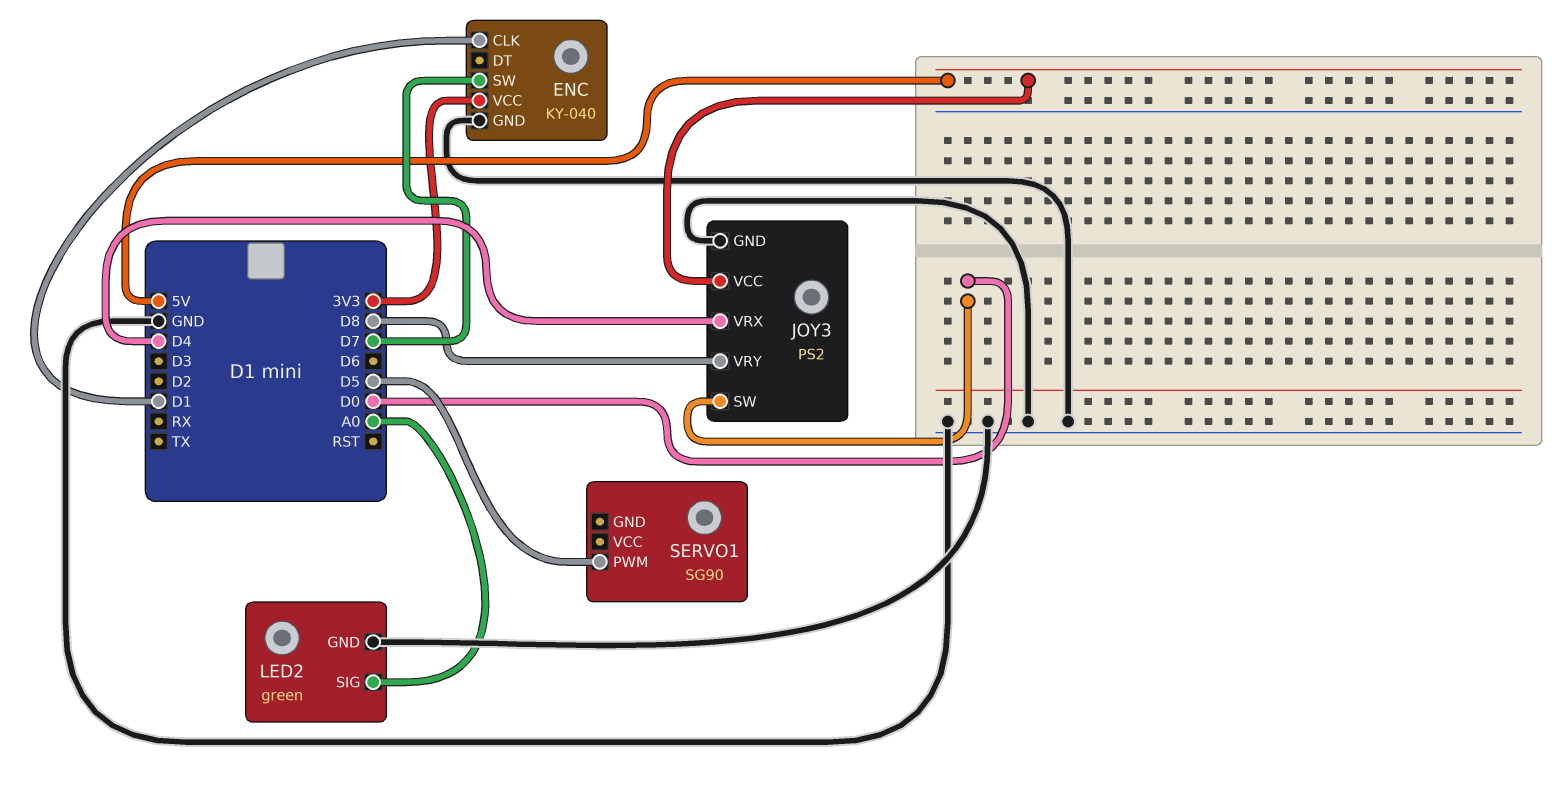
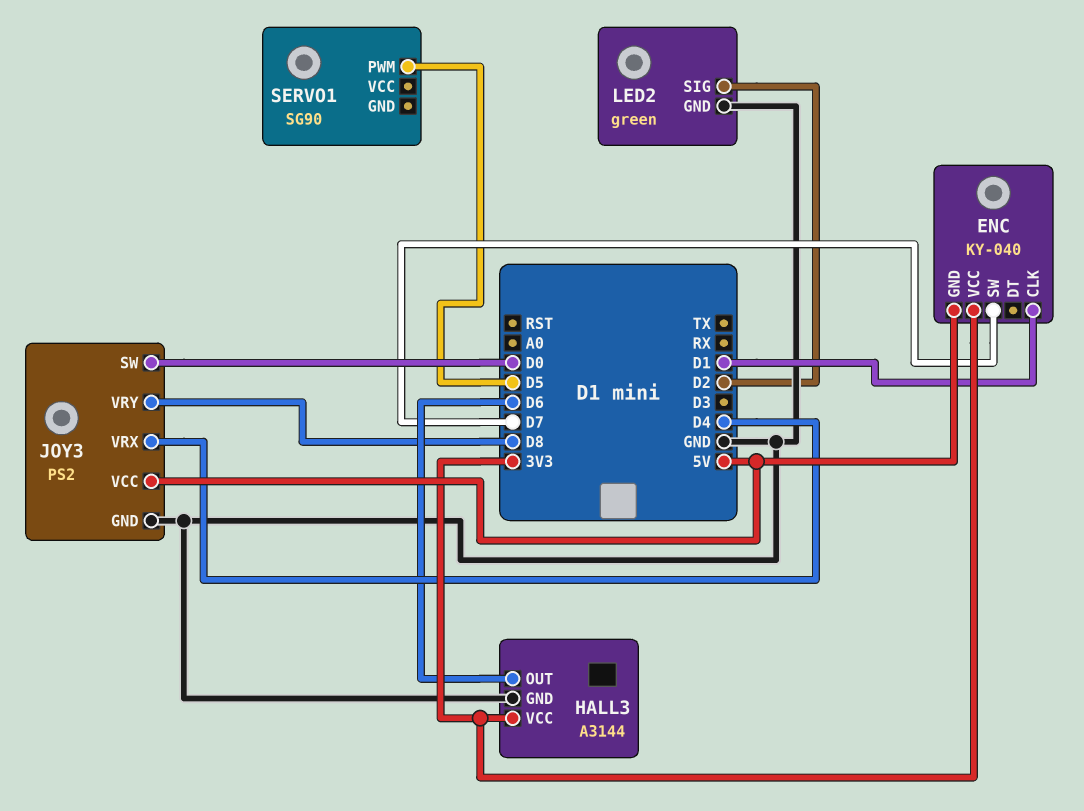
ENC pin GND: GND -> 5V
HALL3: none -> A3144
HALL3 pin GND: none -> GND
HALL3 pin OUT: none -> D6
HALL3 pin VCC: none -> 3V3
LED2 pin SIG: A0 -> D2

